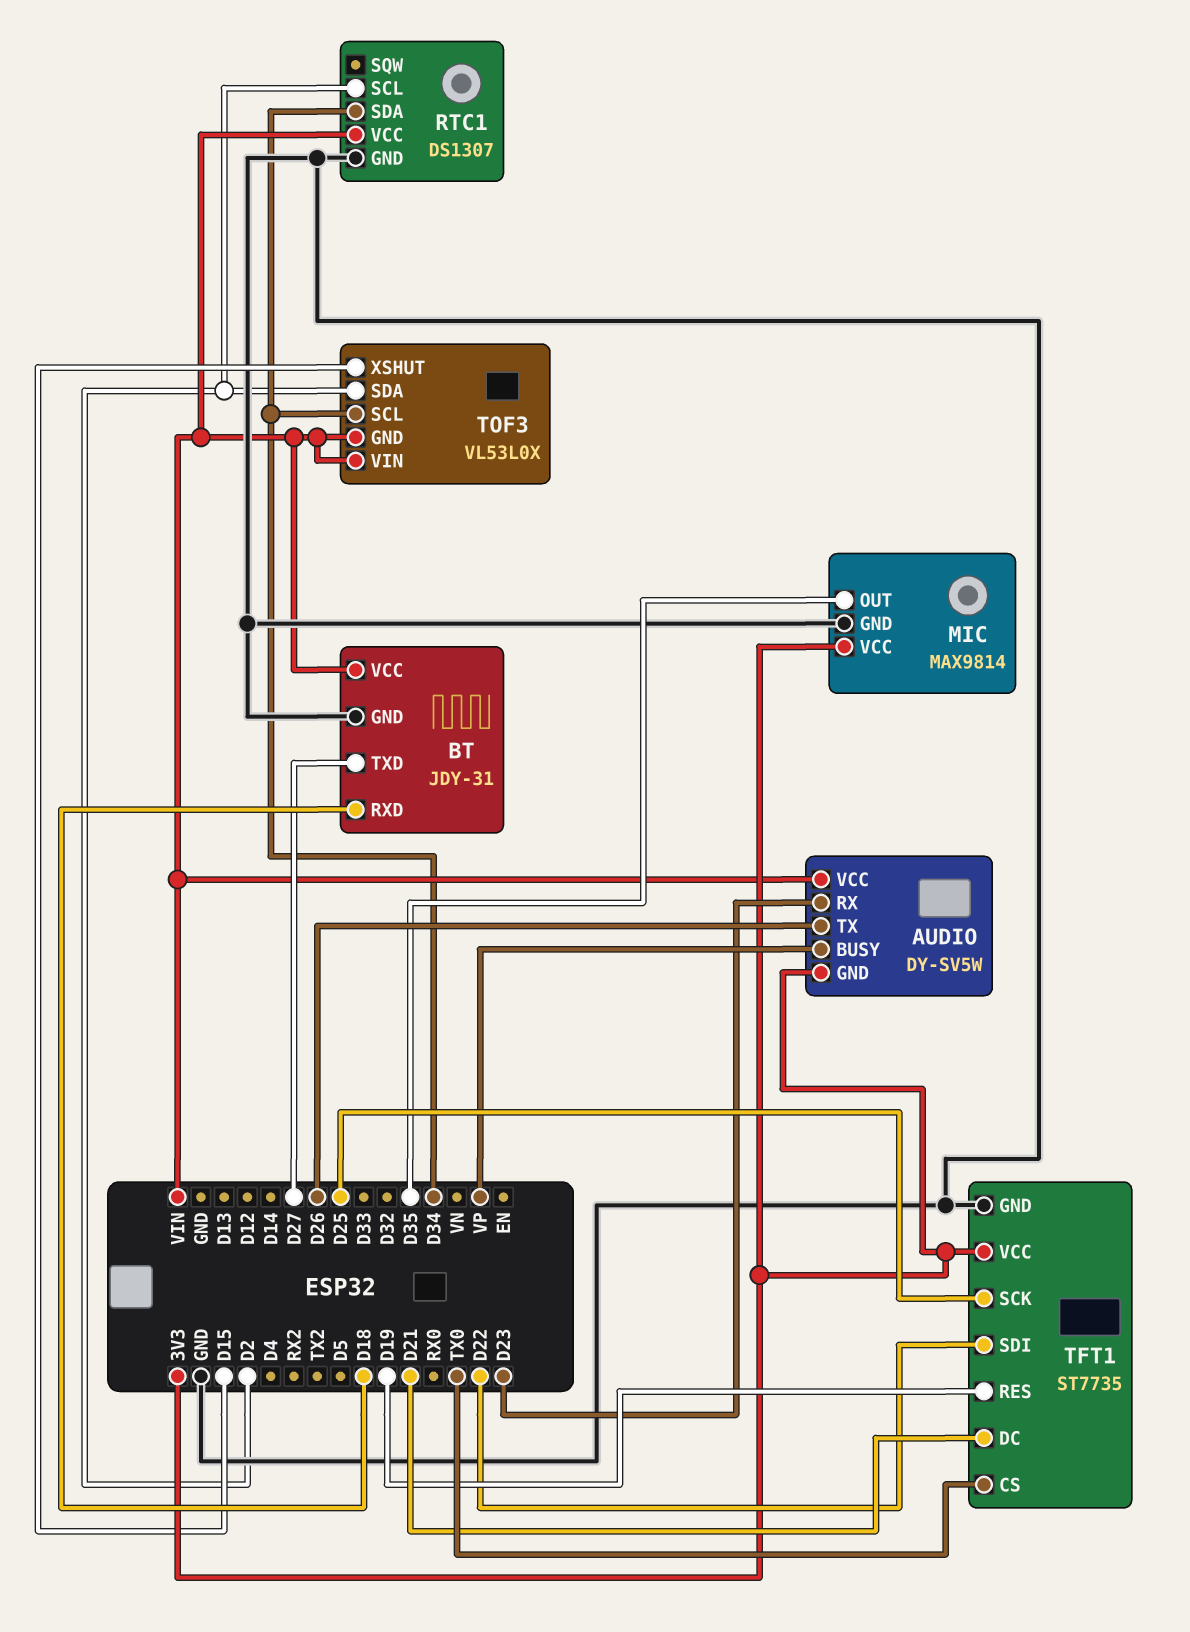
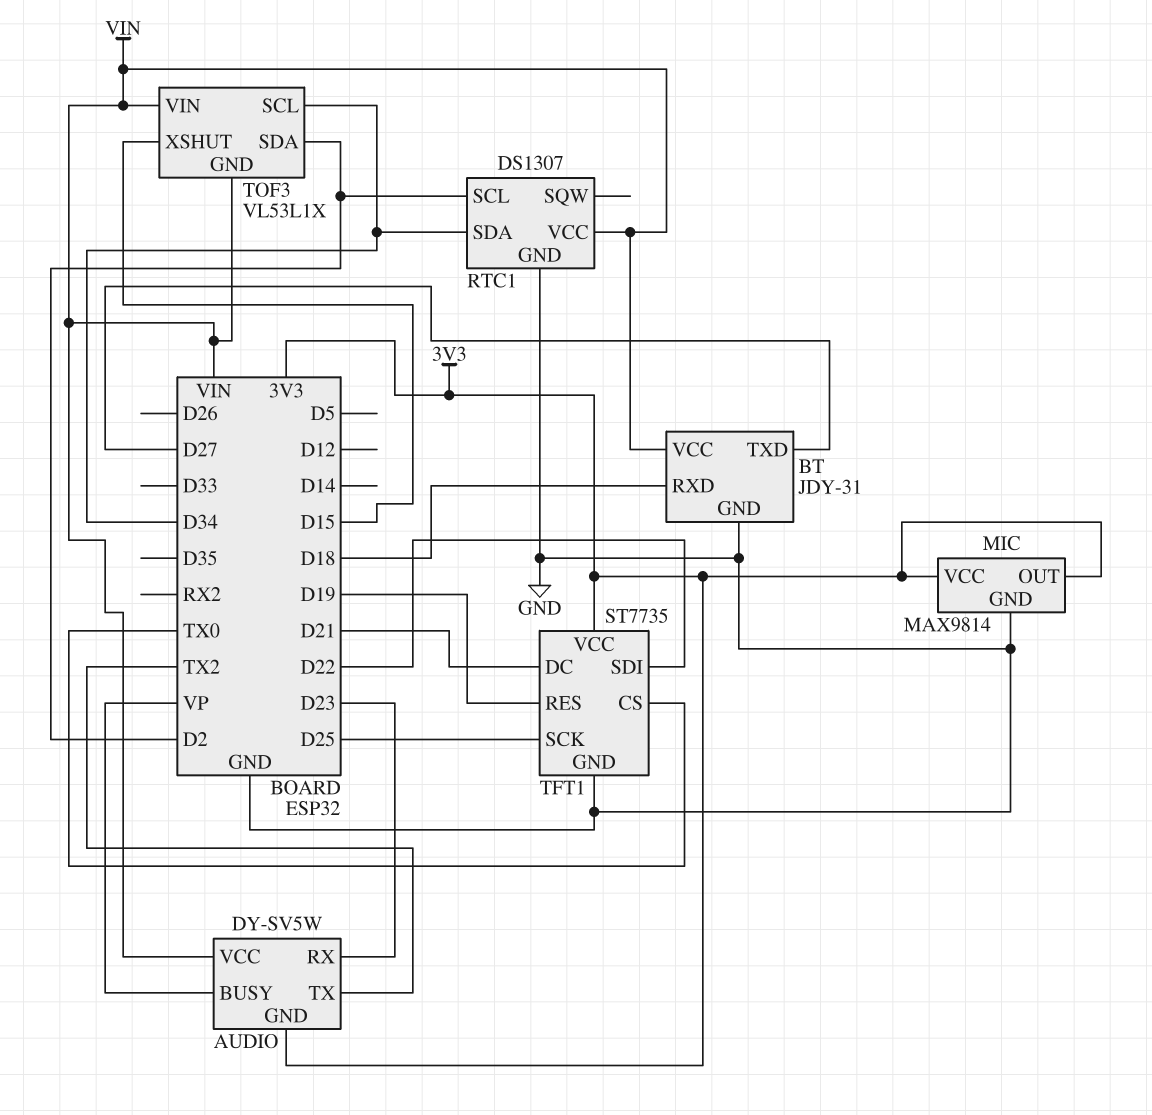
AUDIO pin TX: D26 -> TX2
MIC pin OUT: D35 -> 3V3
TOF3: VL53L0X -> VL53L1X

